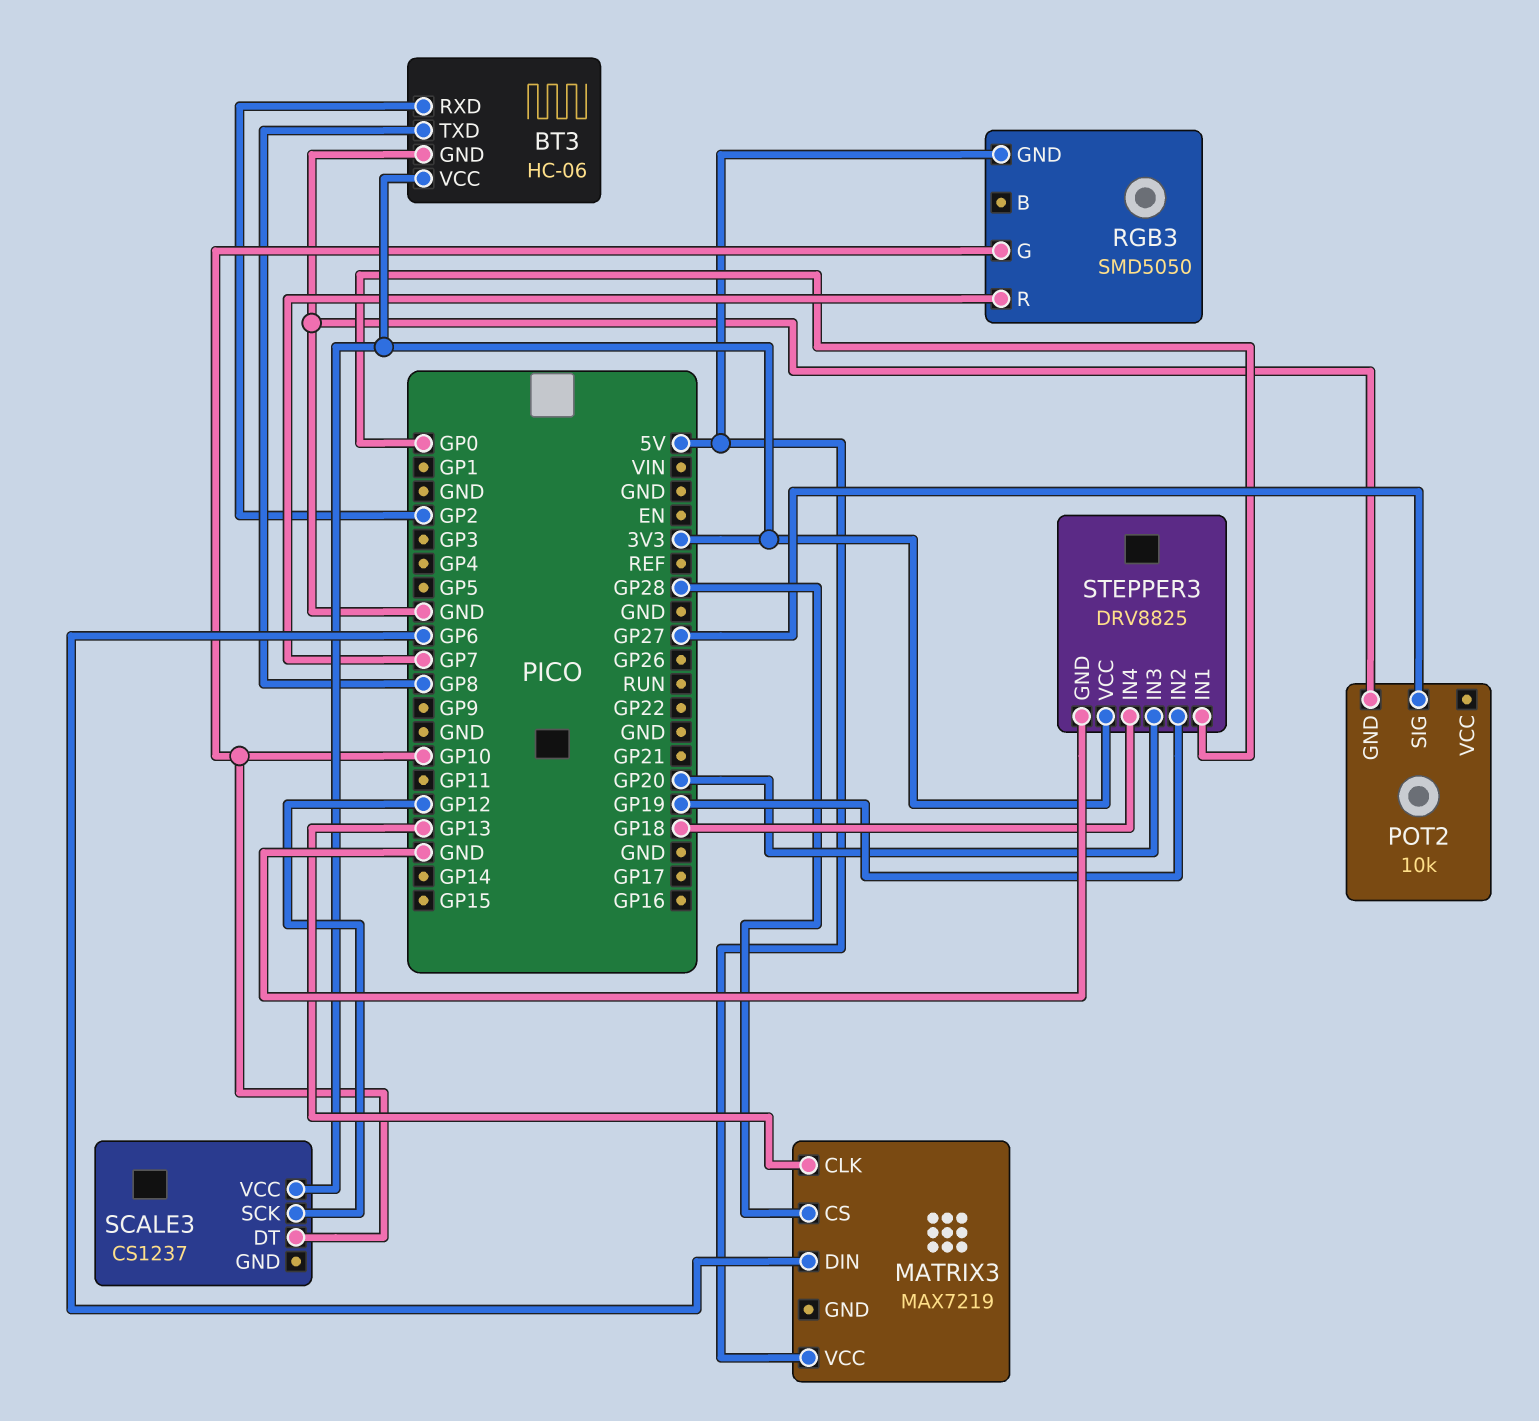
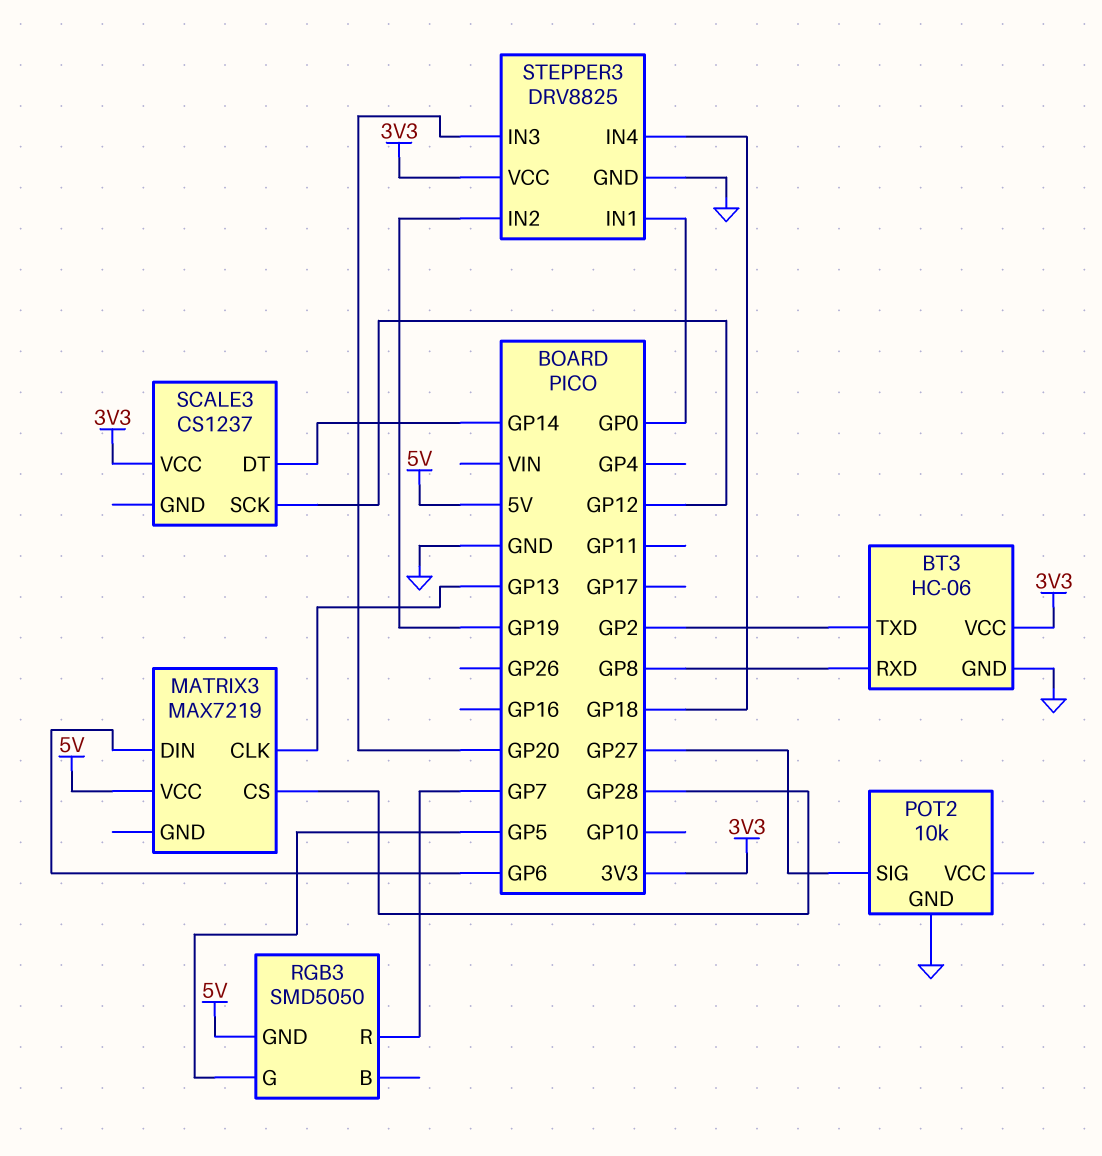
BT3 pin RXD: GP2 -> GP8
BT3 pin TXD: GP8 -> GP2
RGB3 pin G: GP10 -> GP5
SCALE3 pin DT: GP10 -> GP14

